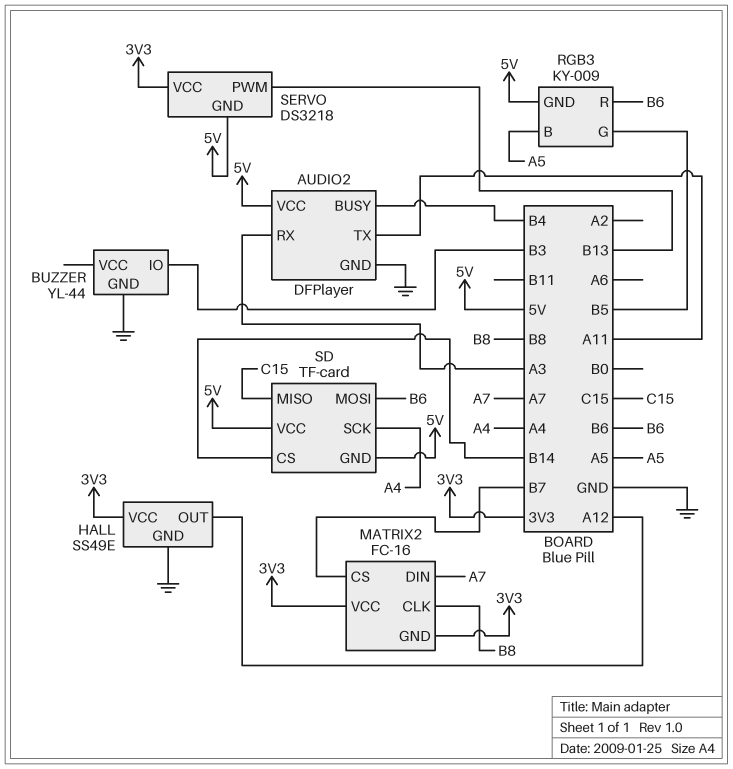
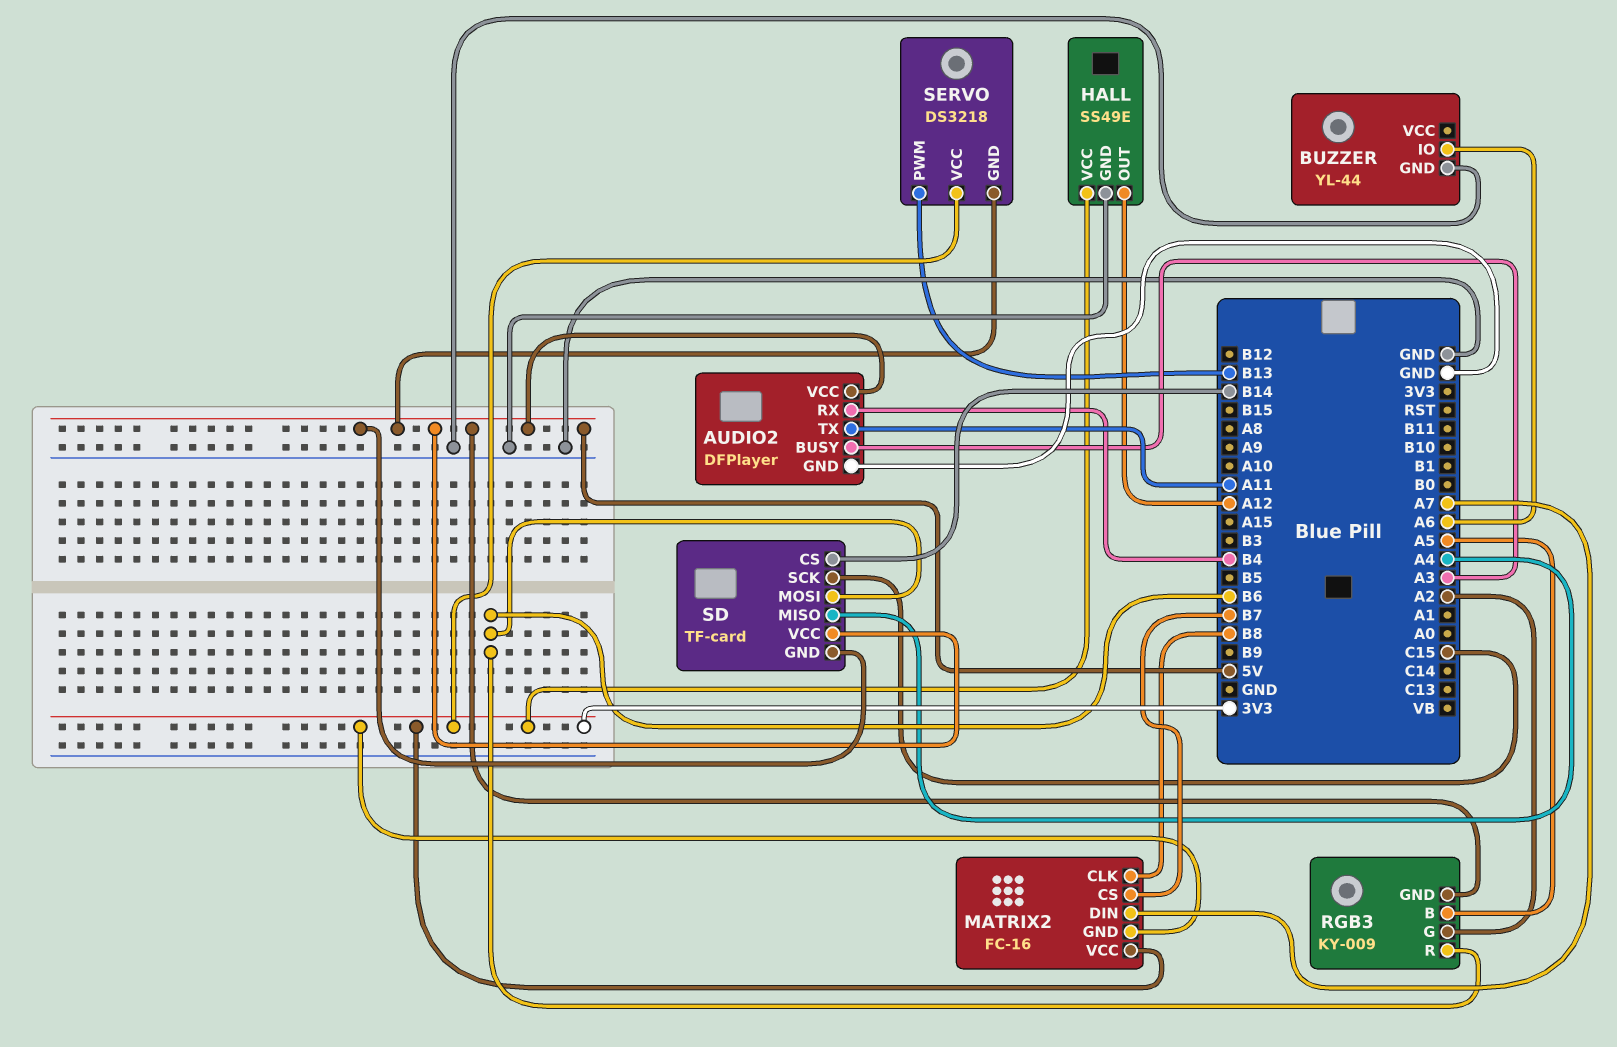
AUDIO2 pin BUSY: B4 -> A3
AUDIO2 pin RX: A3 -> B4
BUZZER pin IO: B3 -> A6
RGB3 pin G: B5 -> A2
SD pin MISO: C15 -> A4
SD pin SCK: A4 -> C15

